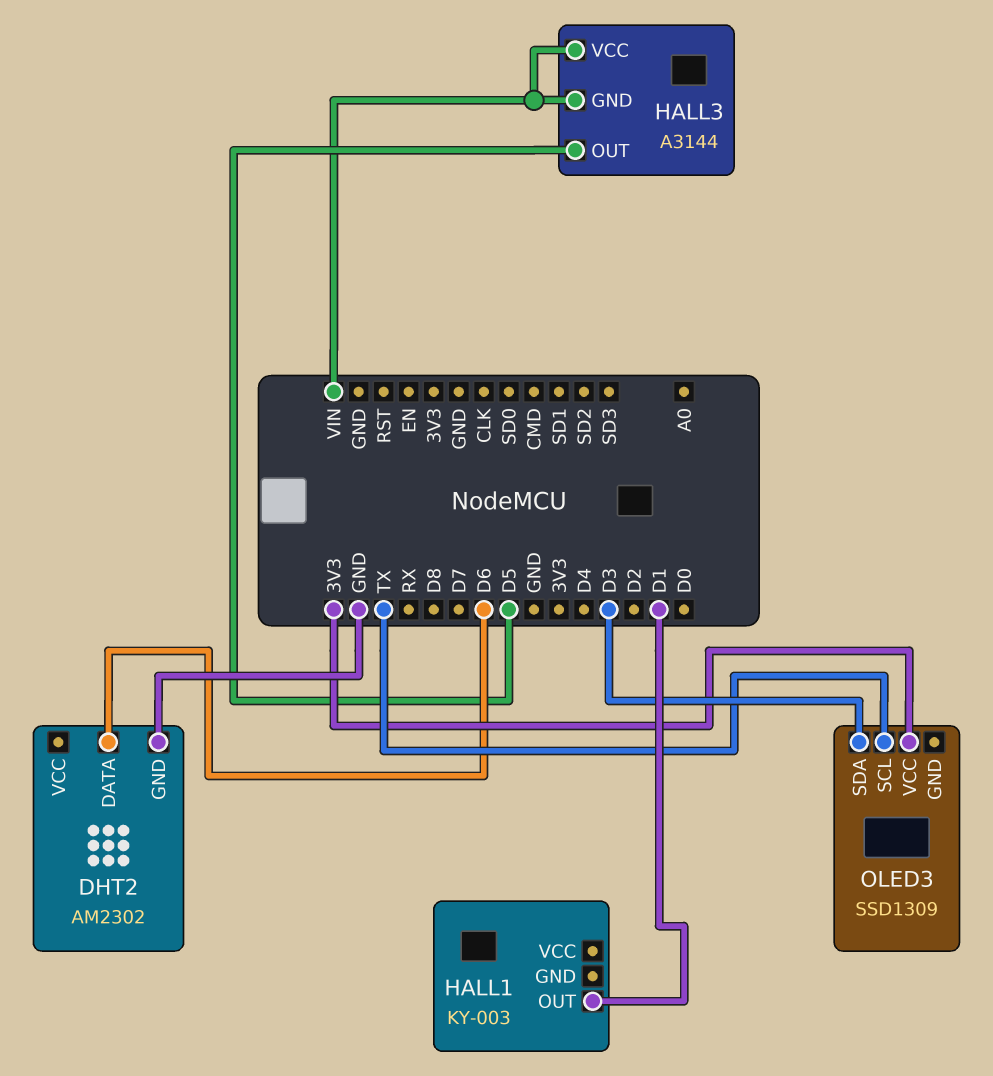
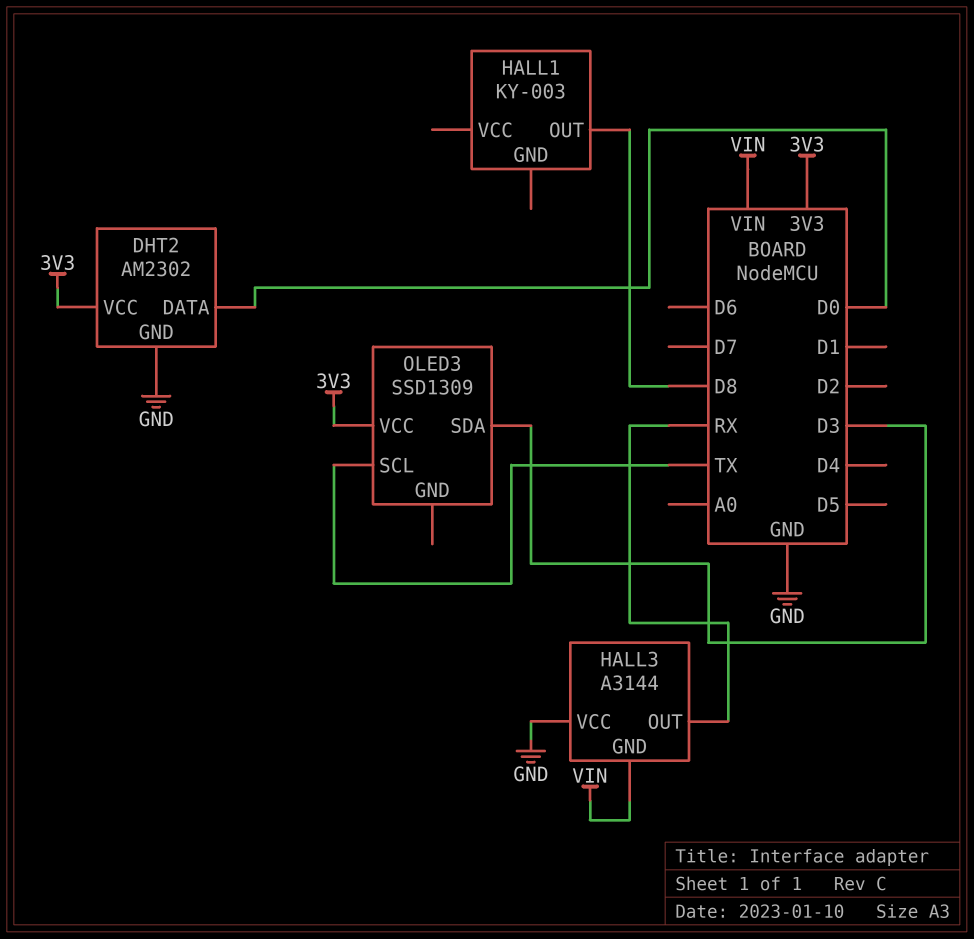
DHT2 pin DATA: D6 -> D0
DHT2 pin VCC: none -> 3V3
HALL1 pin OUT: D1 -> D8
HALL3 pin OUT: D5 -> RX
HALL3 pin VCC: VIN -> GND

